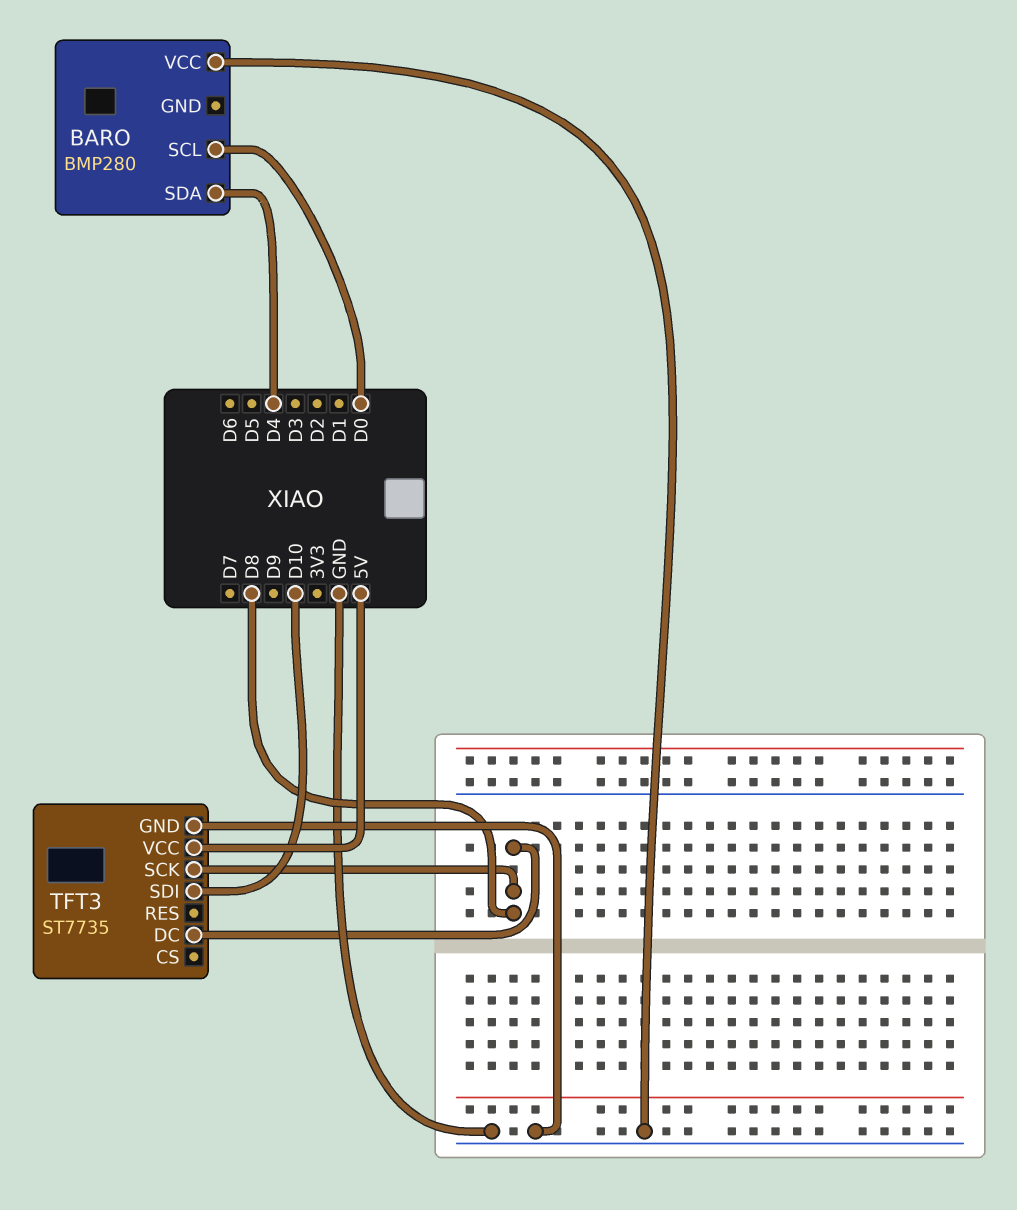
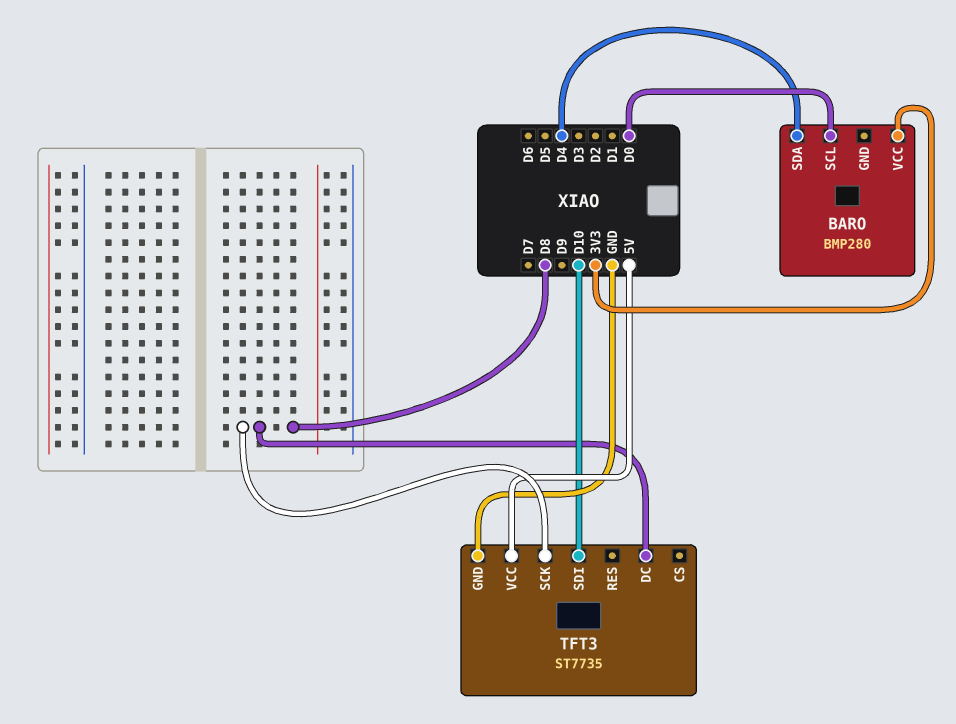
BARO pin VCC: GND -> 3V3

